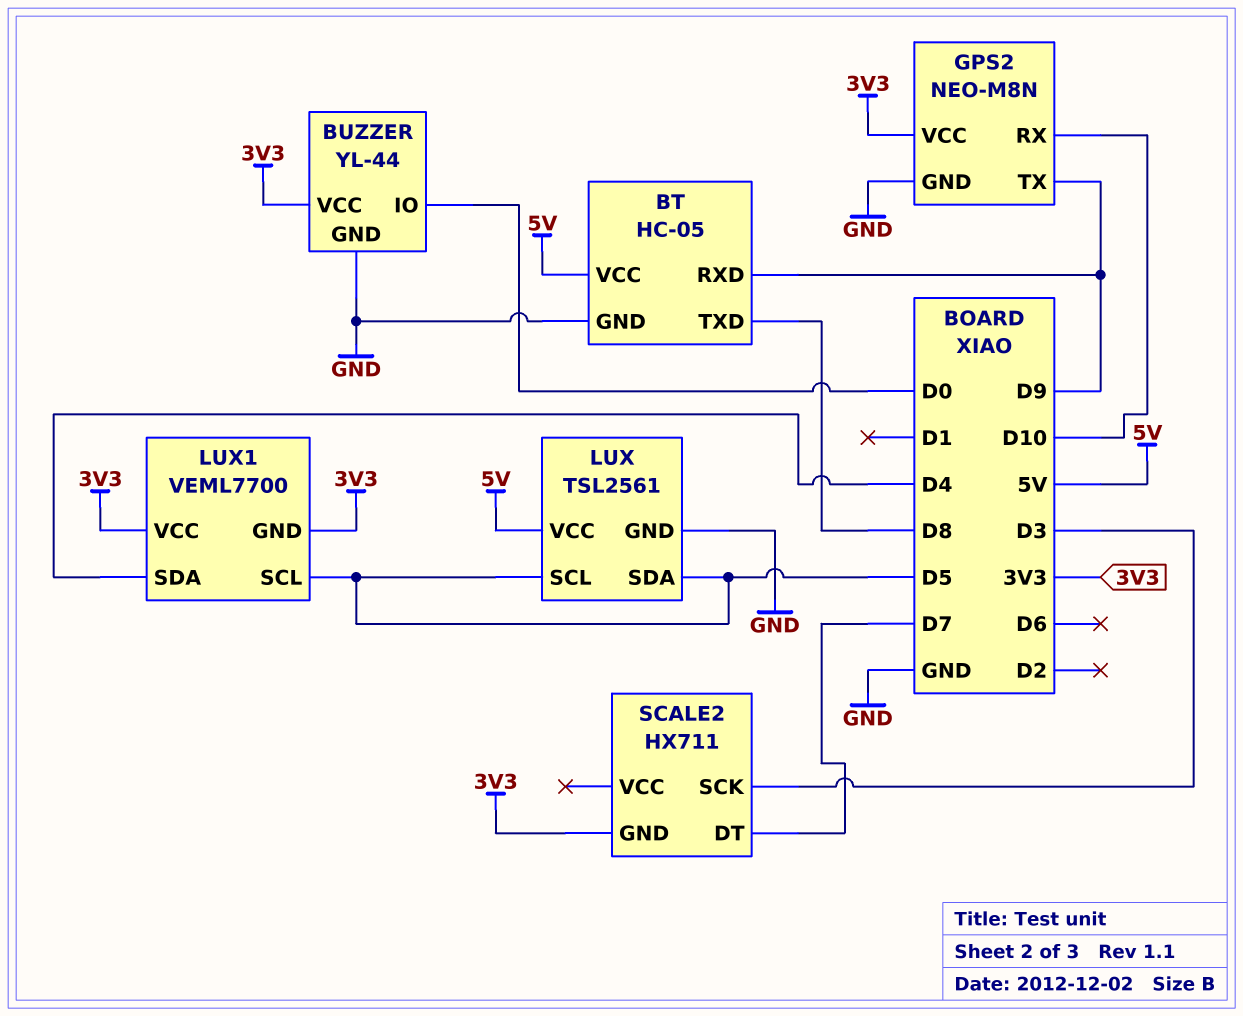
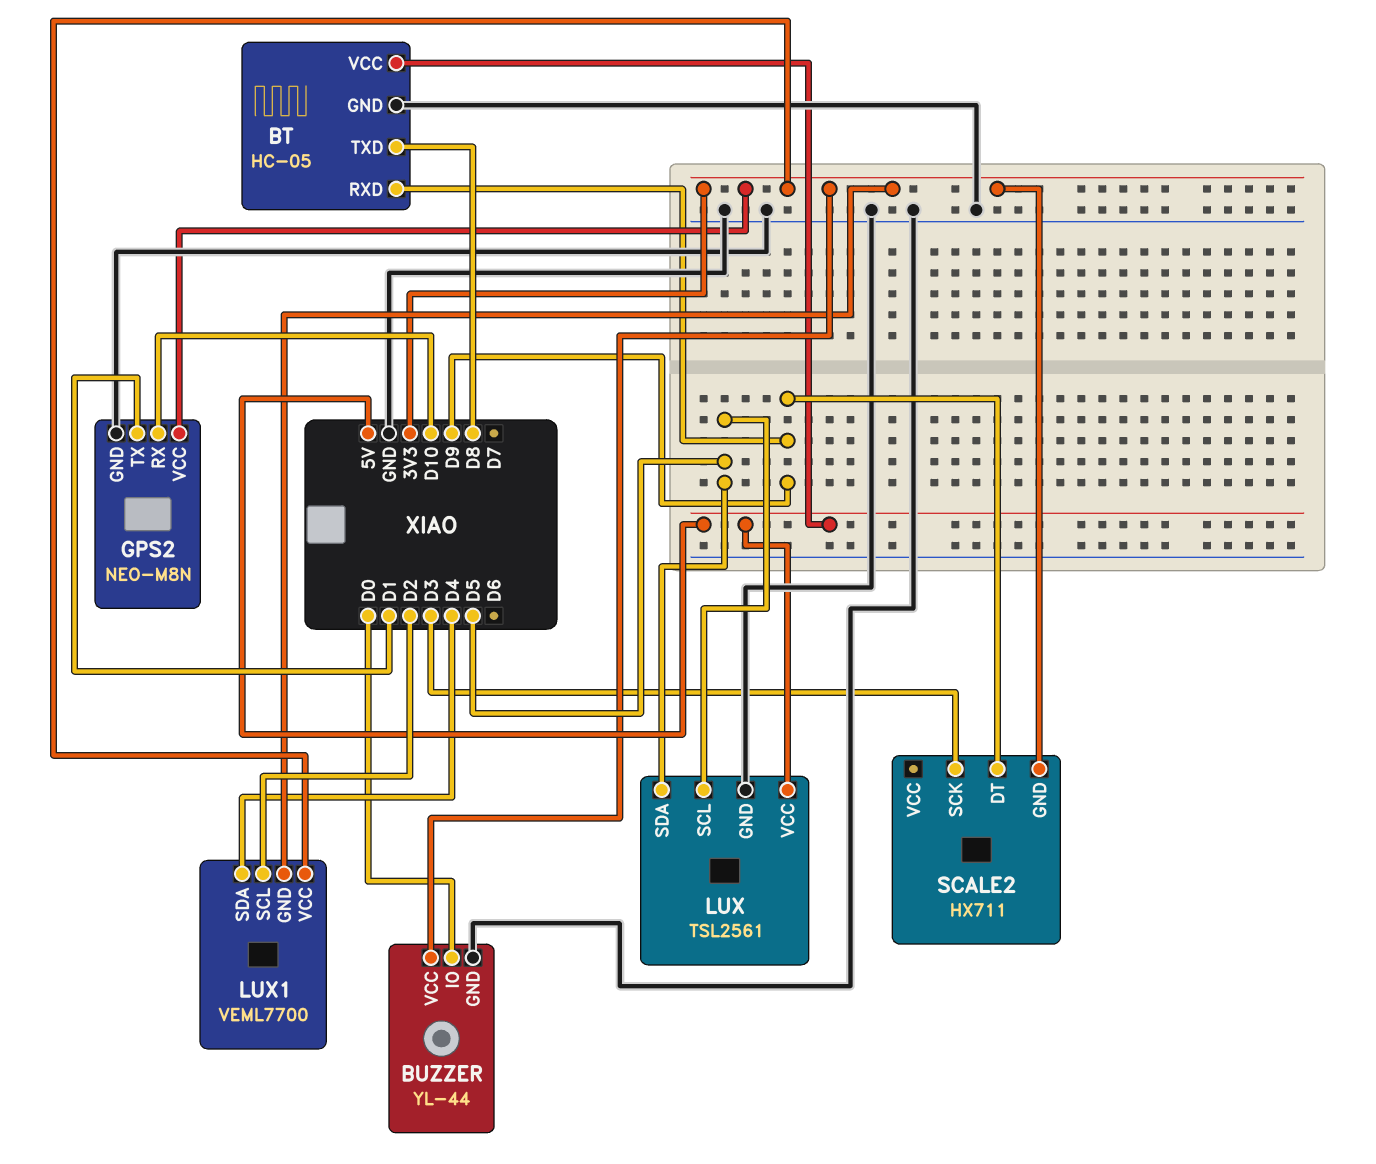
GPS2 pin TX: D9 -> D1
LUX1 pin SCL: D5 -> D2
SCALE2 pin DT: D7 -> D9

